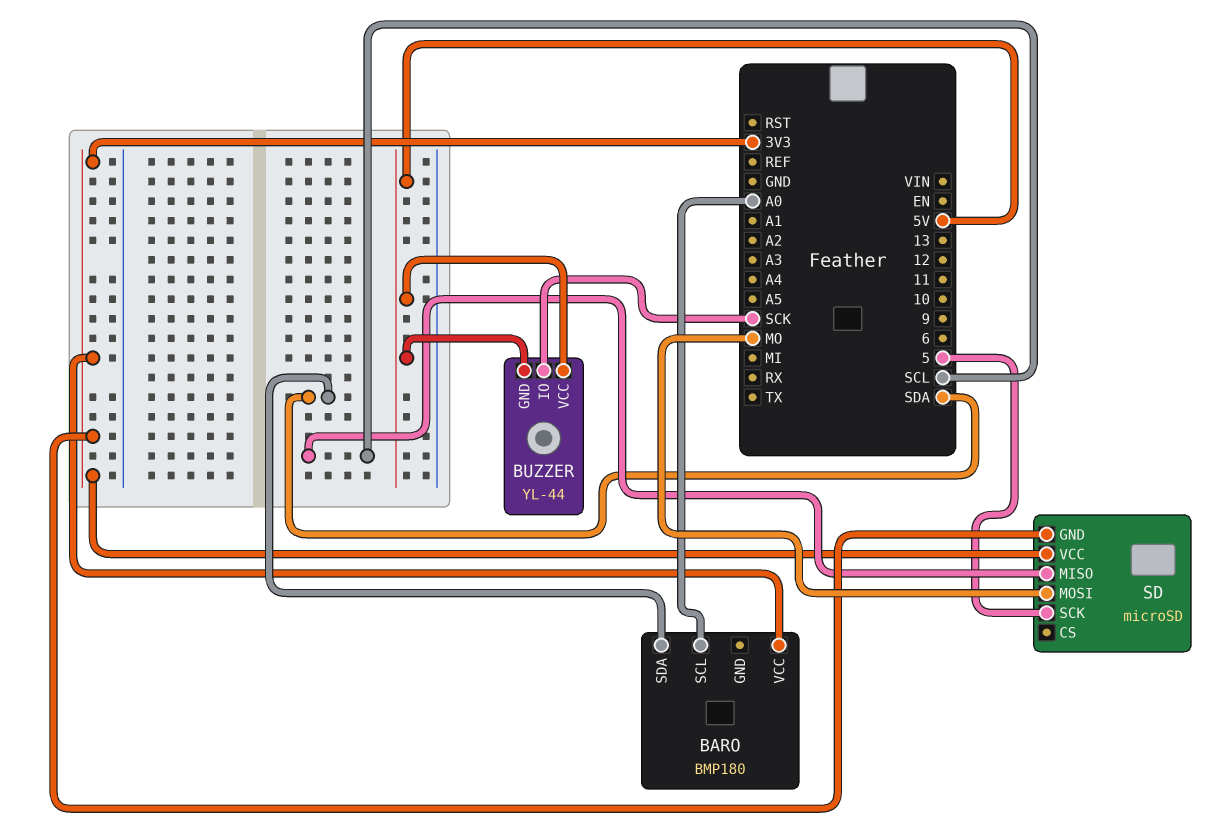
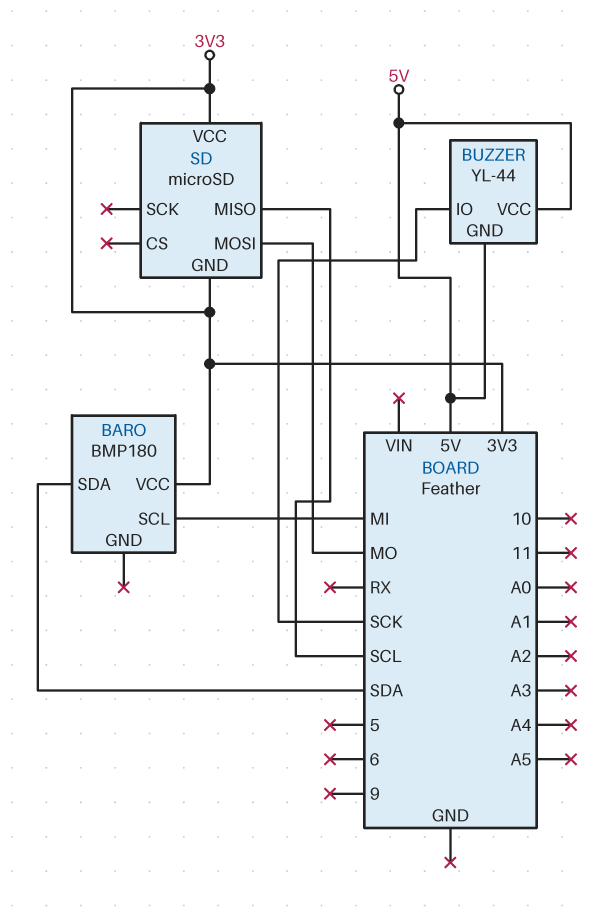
BARO pin SCL: A0 -> MI
SD pin SCK: 5 -> none

